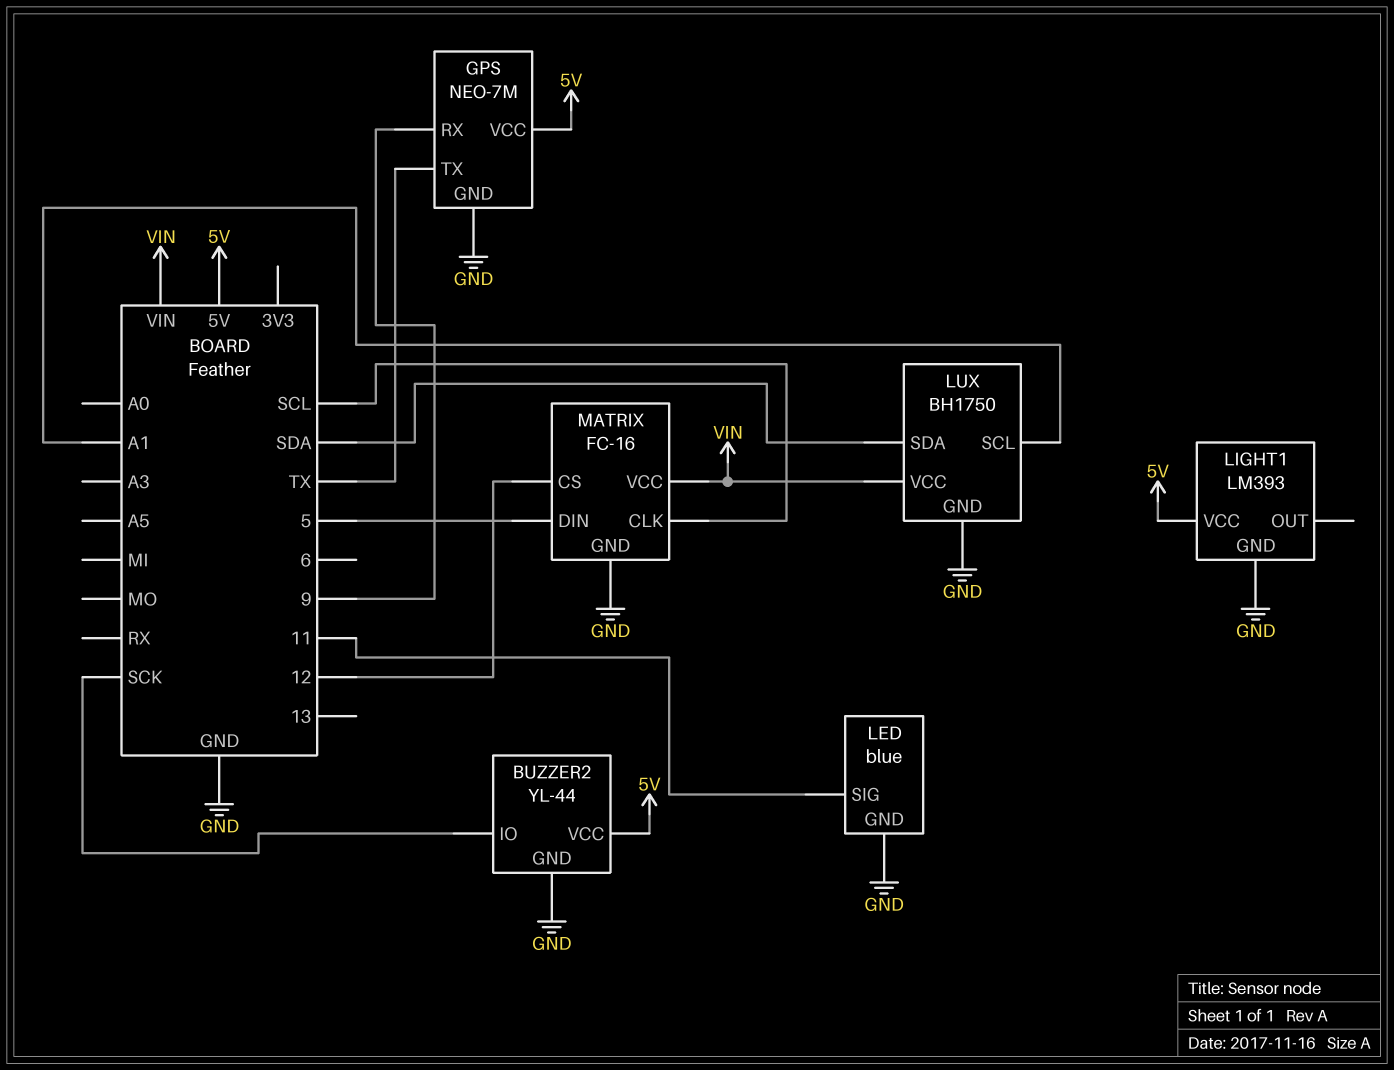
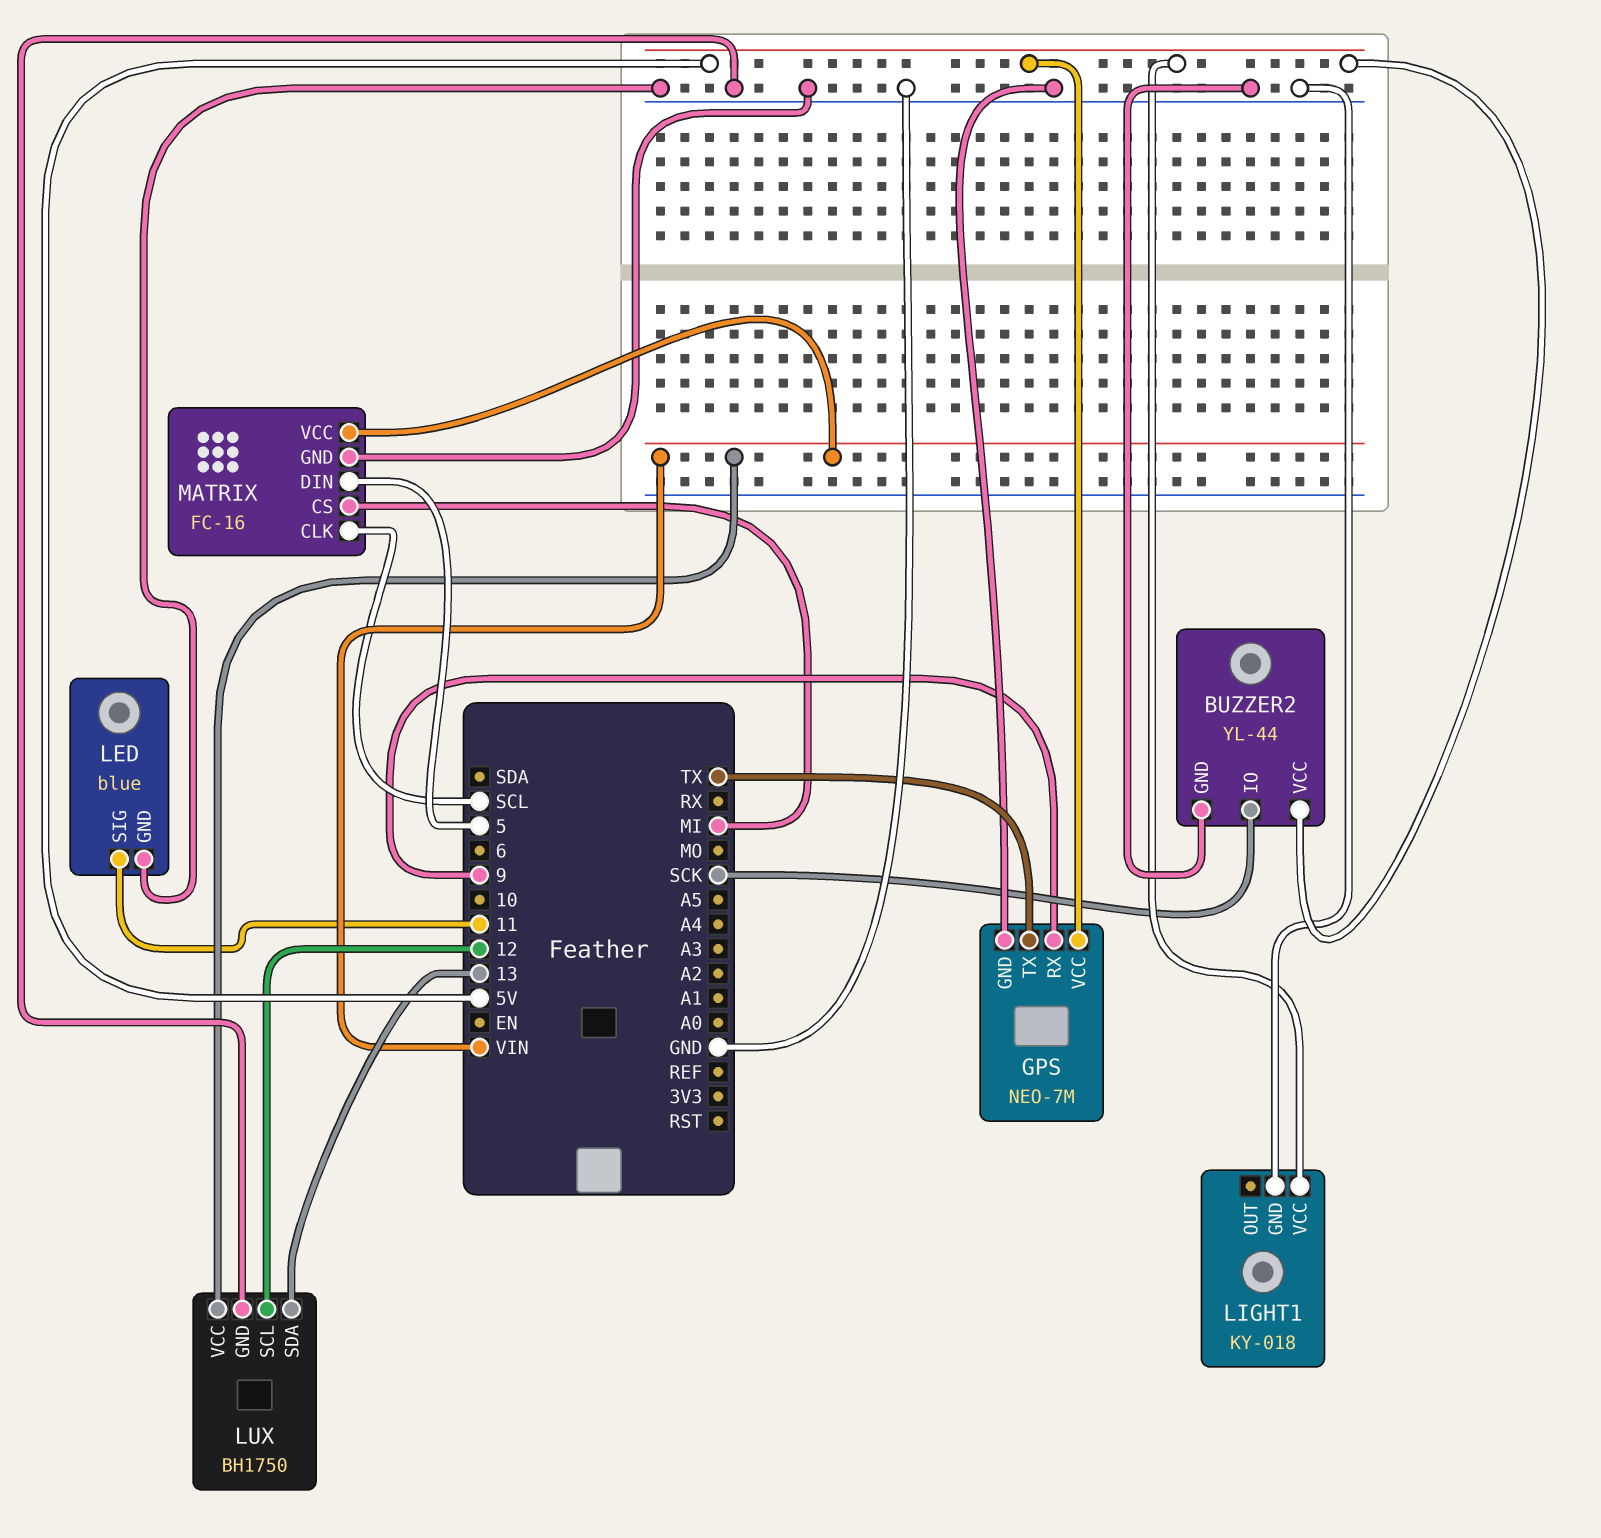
LIGHT1: LM393 -> KY-018
LUX pin SCL: A1 -> 12
LUX pin SDA: SDA -> 13
MATRIX pin CS: 12 -> MI

